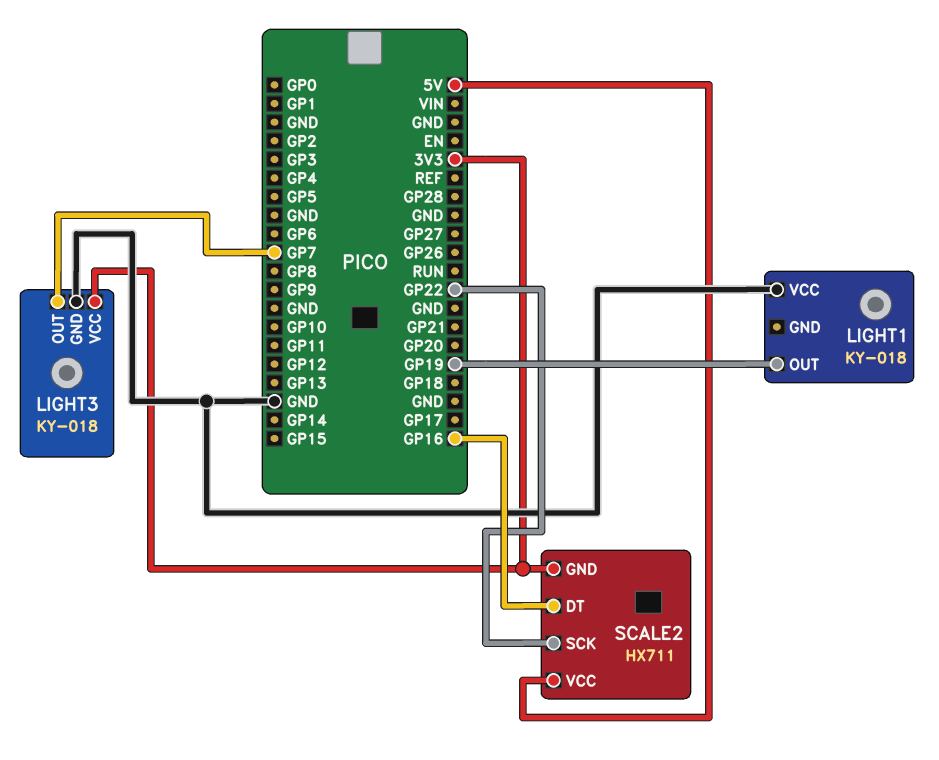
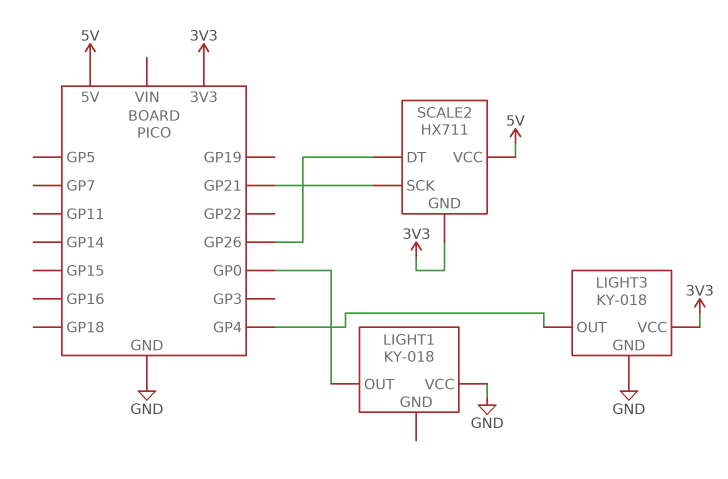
LIGHT1 pin OUT: GP19 -> GP0
LIGHT3 pin OUT: GP7 -> GP4
SCALE2 pin DT: GP16 -> GP26
SCALE2 pin SCK: GP22 -> GP21

